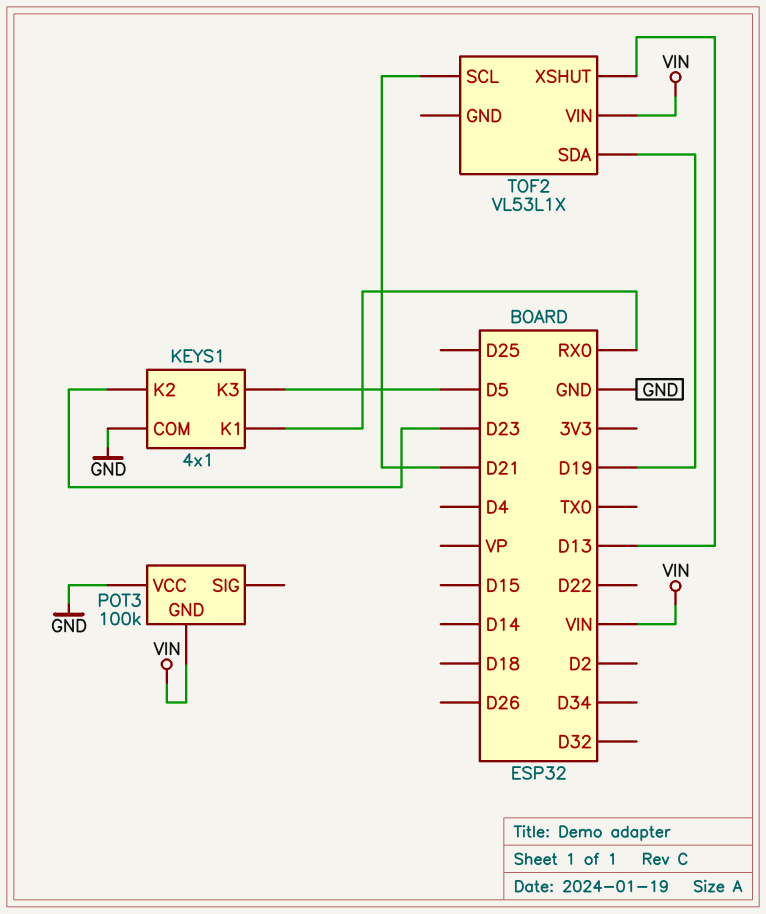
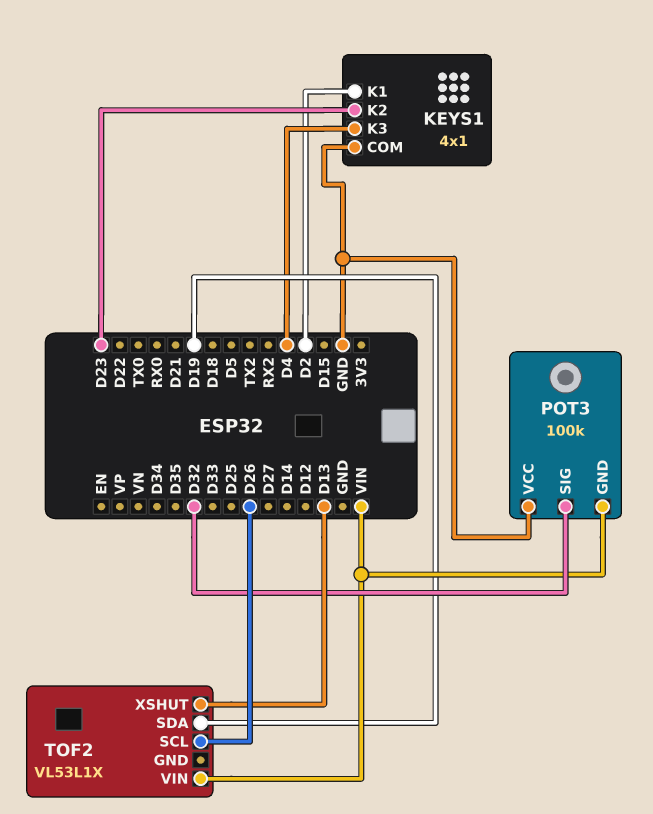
KEYS1 pin K1: RX0 -> D2
KEYS1 pin K3: D5 -> D4
POT3 pin SIG: none -> D32
TOF2 pin SCL: D21 -> D26

